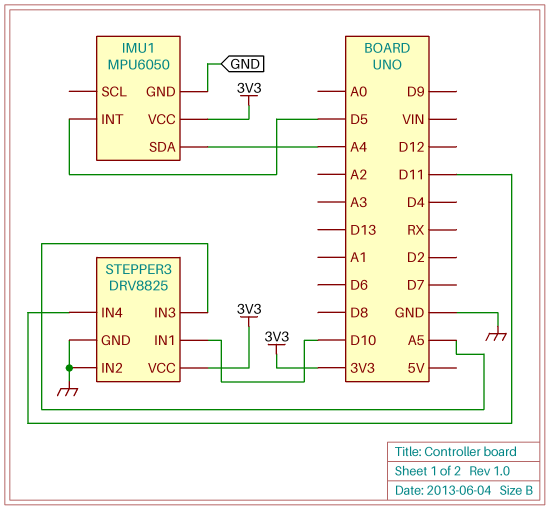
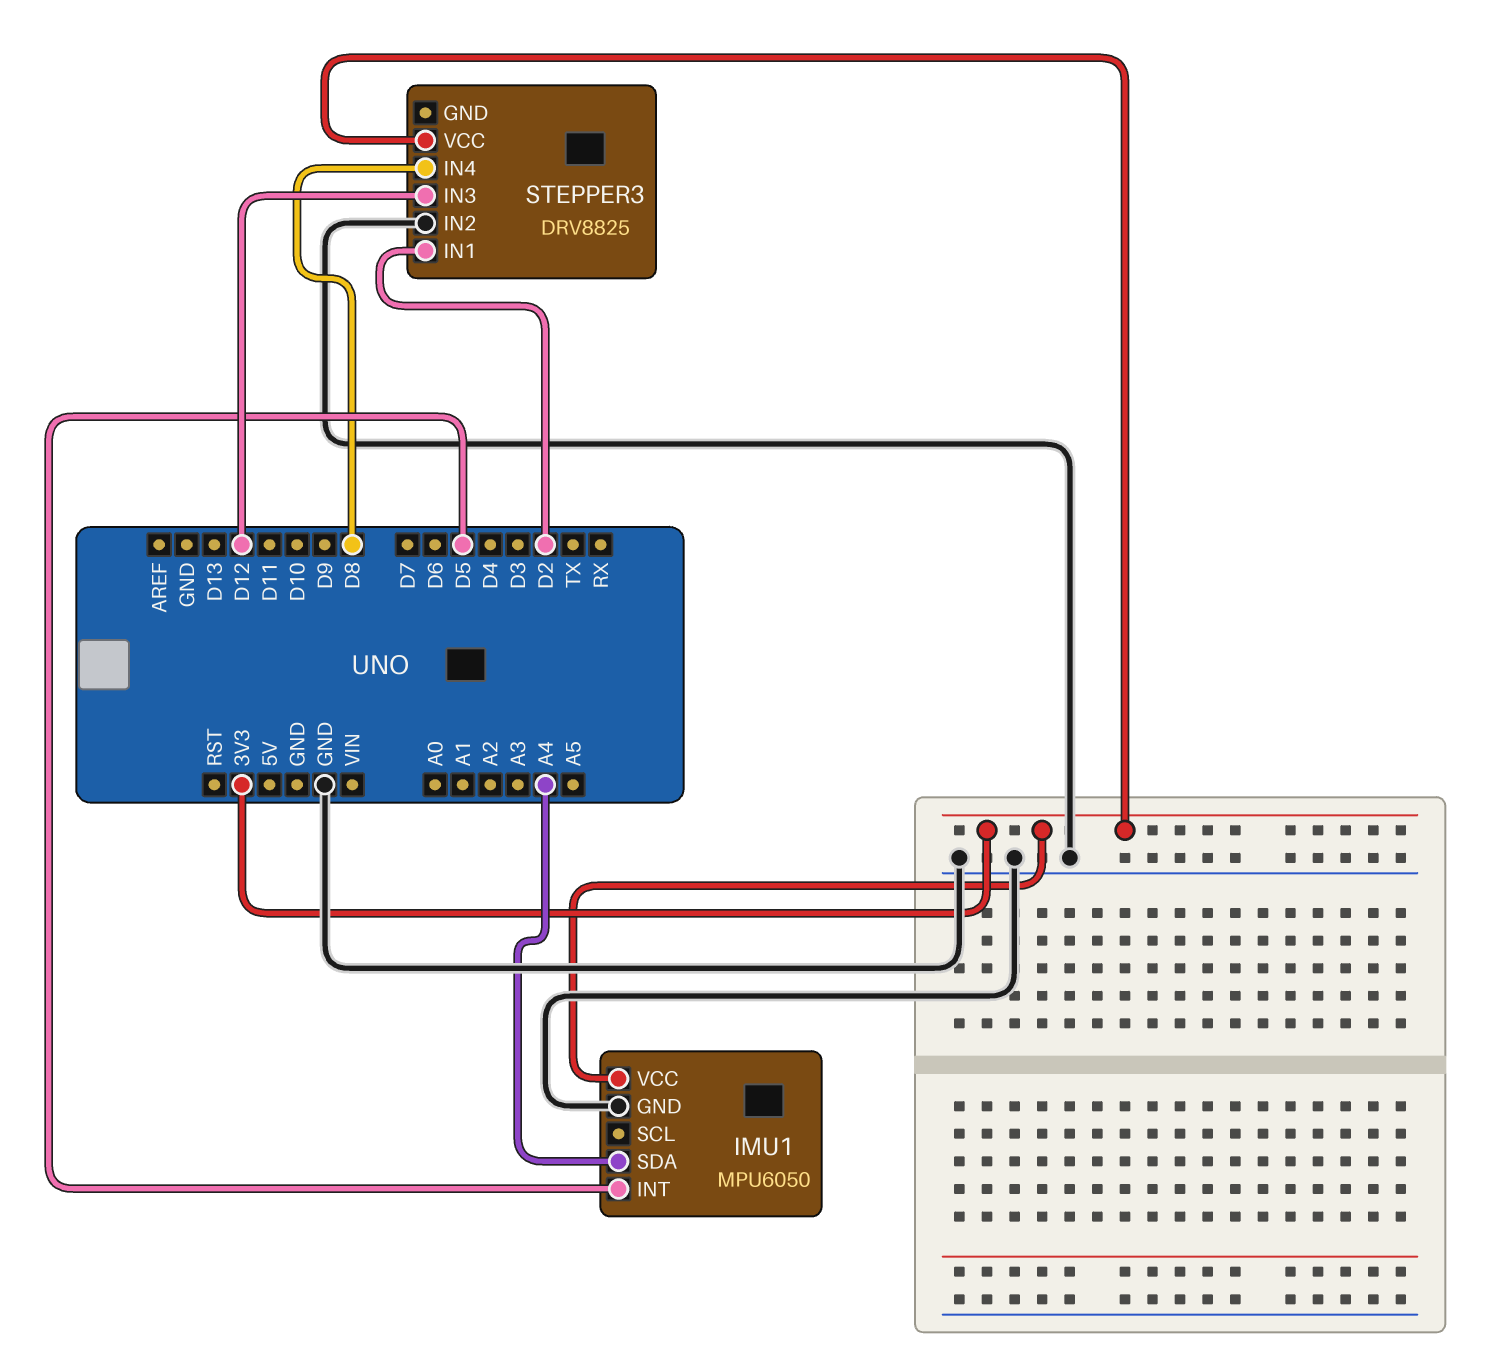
STEPPER3 pin GND: GND -> none
STEPPER3 pin IN1: D10 -> D2
STEPPER3 pin IN3: A5 -> D12
STEPPER3 pin IN4: D11 -> D8

